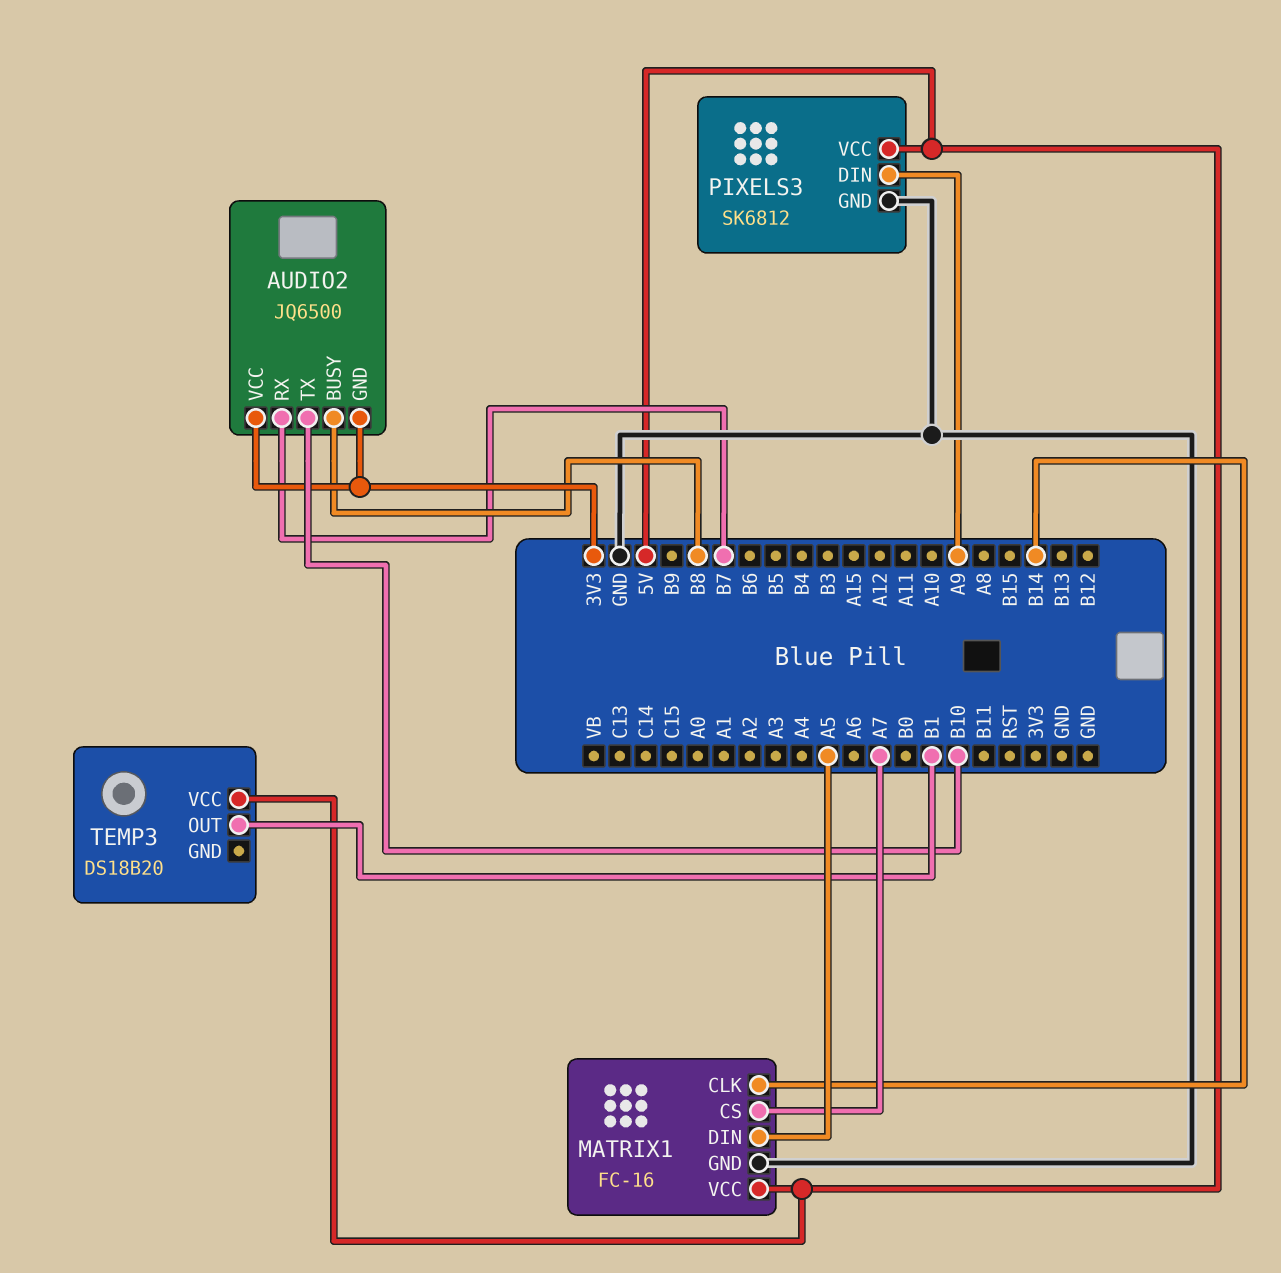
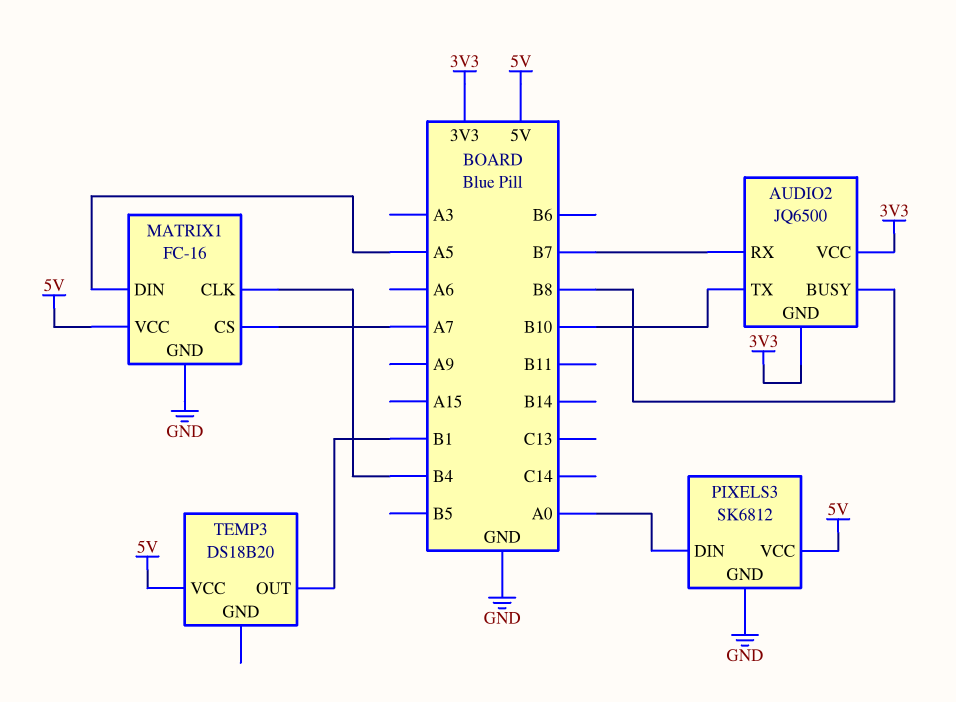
MATRIX1 pin CLK: B14 -> B4
PIXELS3 pin DIN: A9 -> A0

